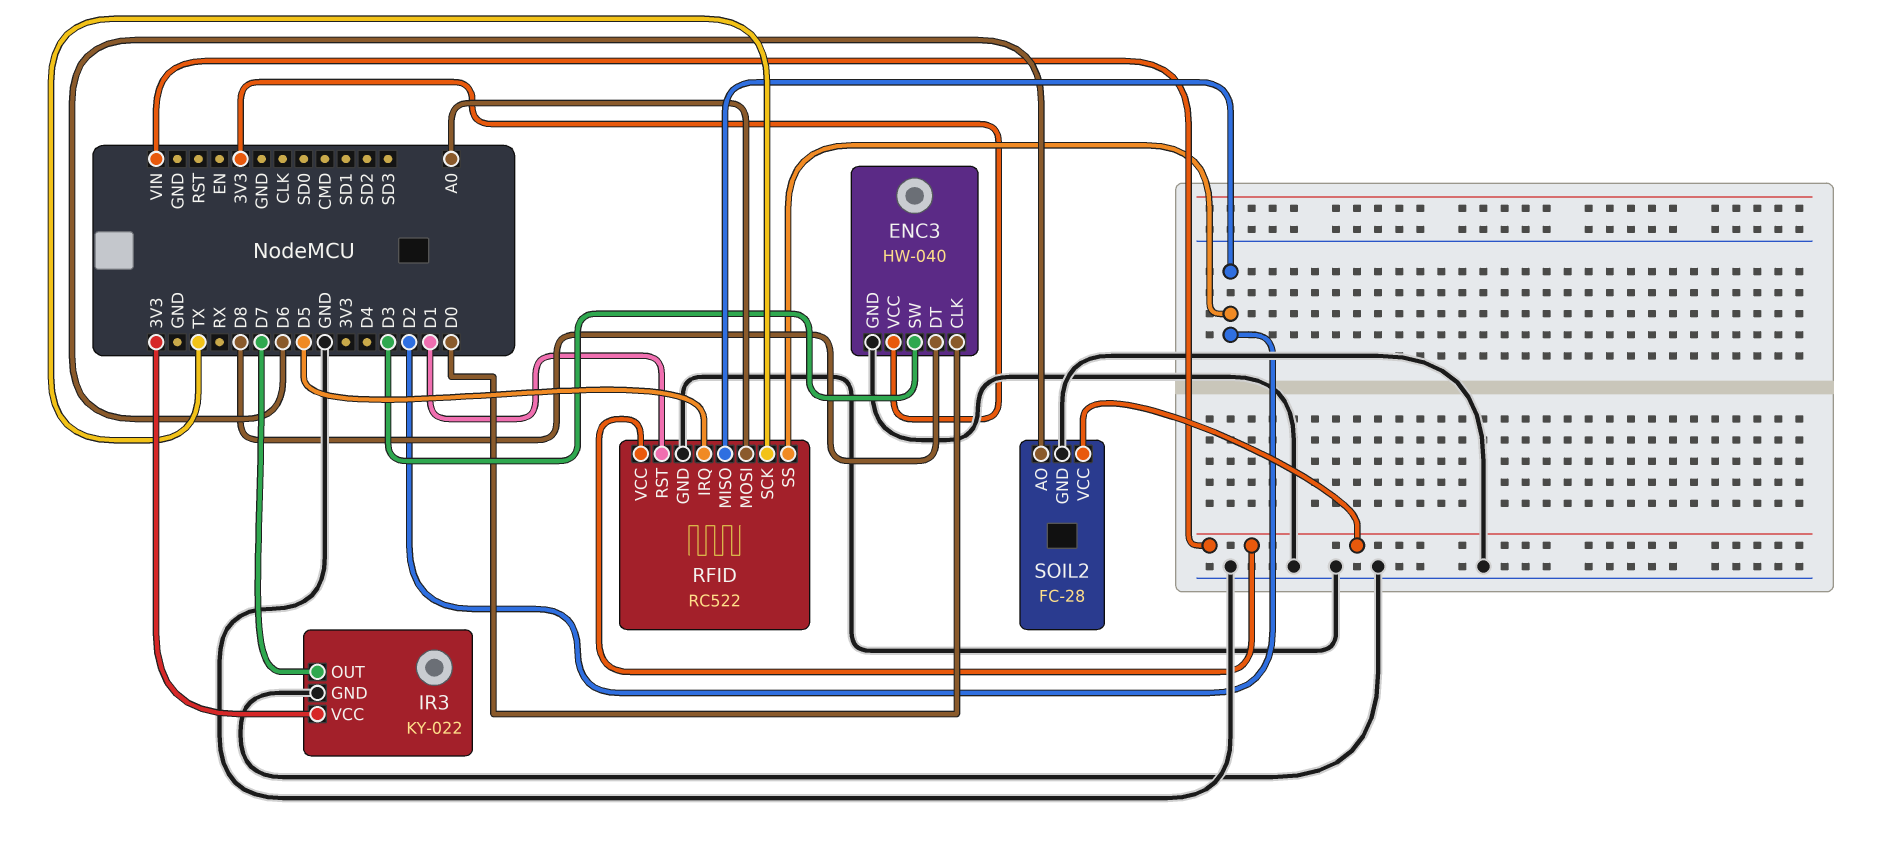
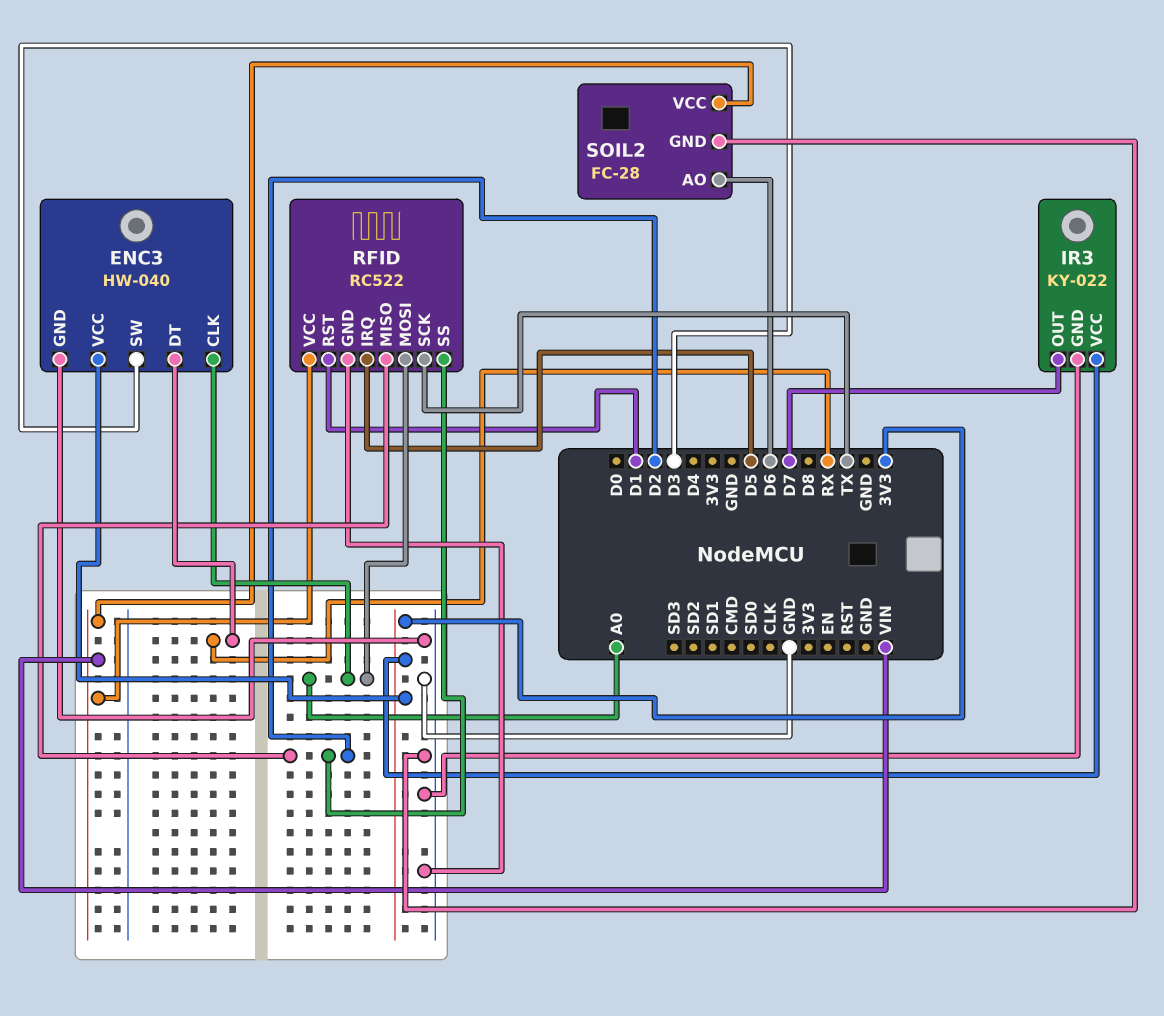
ENC3 pin CLK: D0 -> A0
ENC3 pin DT: D8 -> RX

